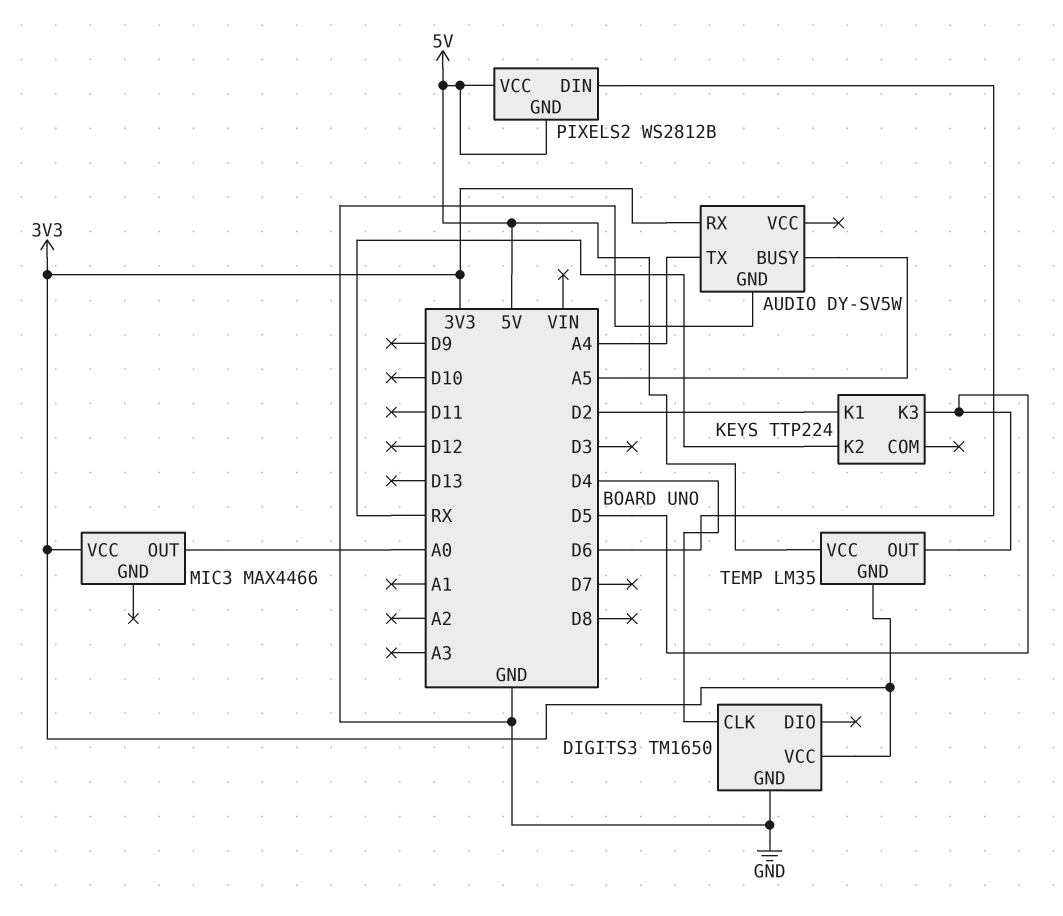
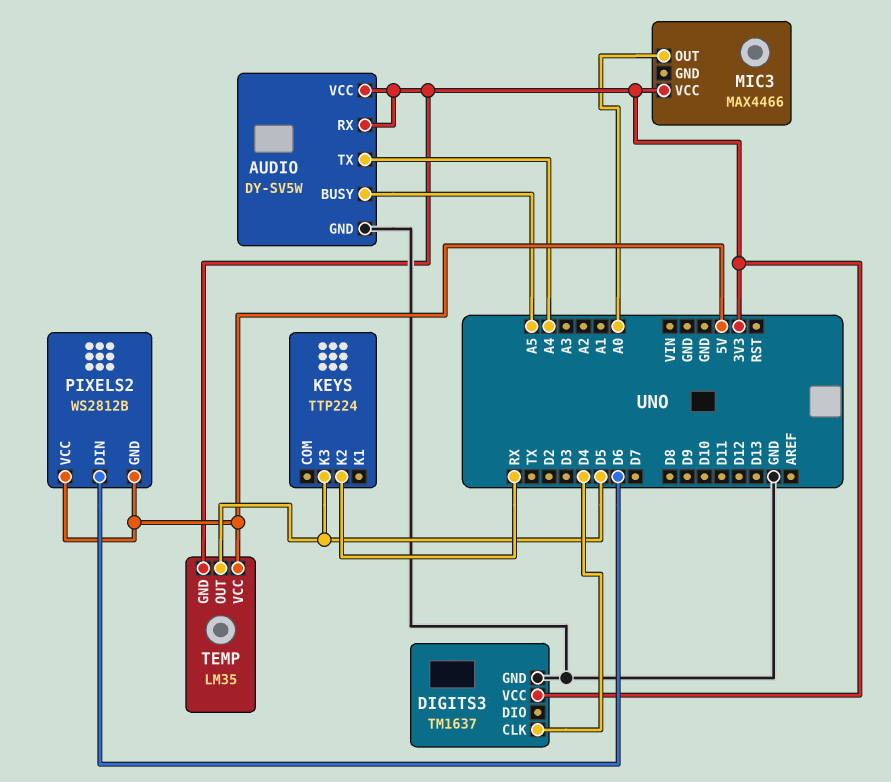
AUDIO pin VCC: none -> 3V3
DIGITS3: TM1650 -> TM1637
KEYS pin K1: D2 -> none

